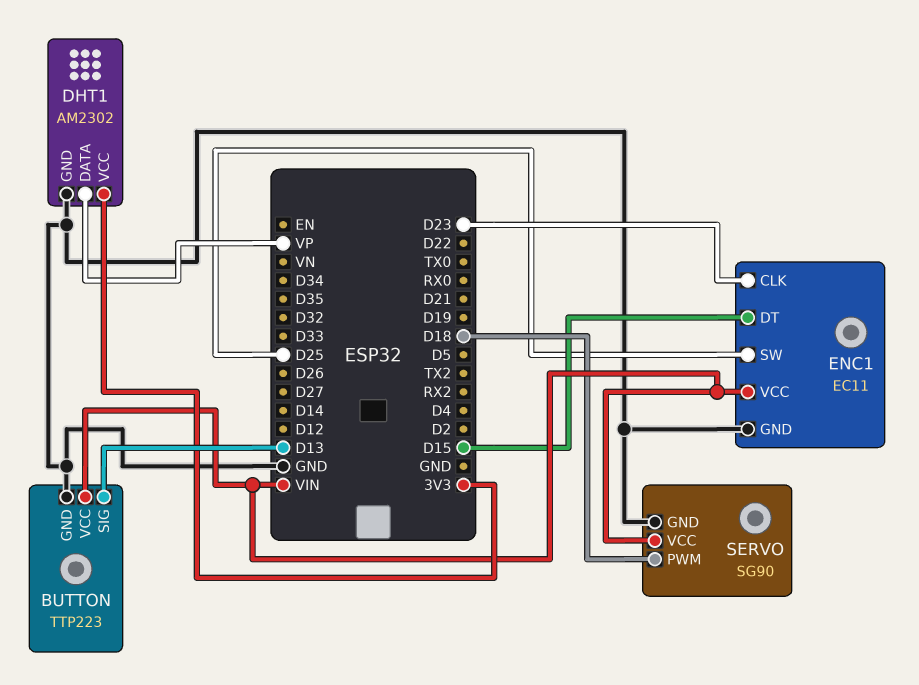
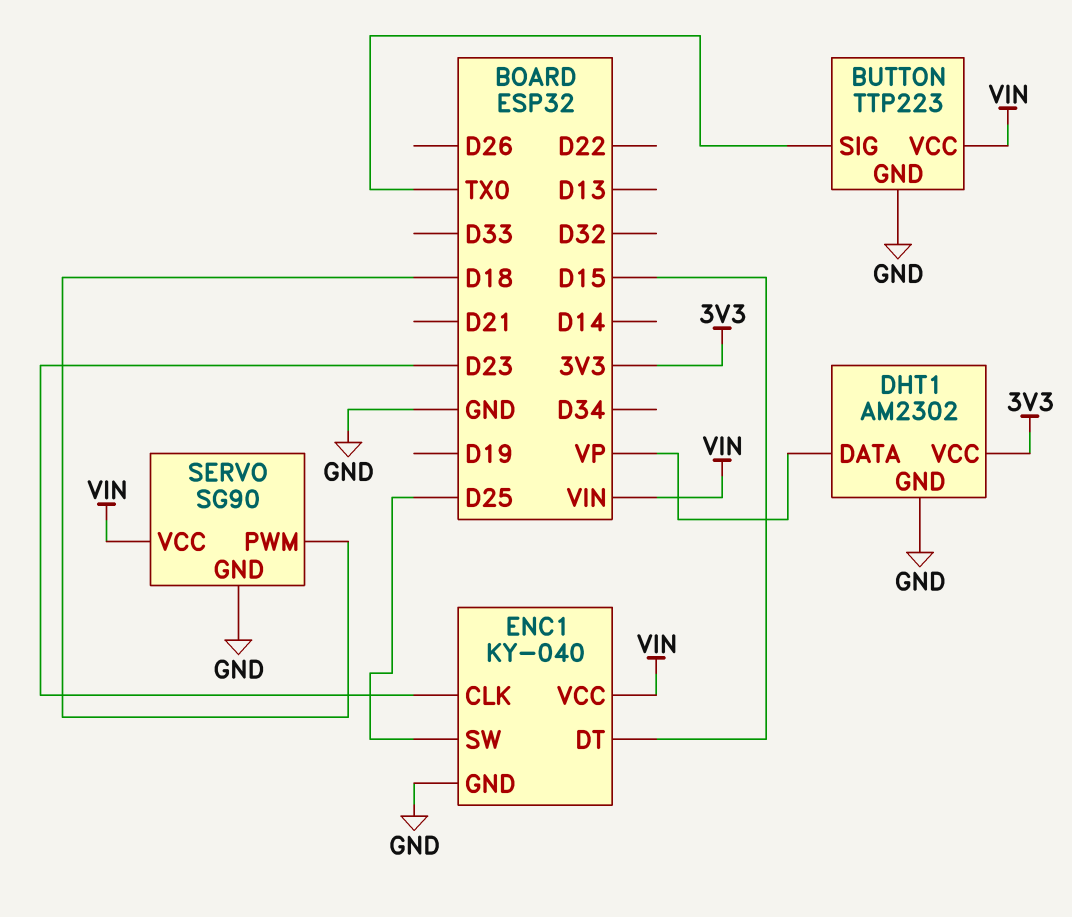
BUTTON pin SIG: D13 -> TX0
ENC1: EC11 -> KY-040

